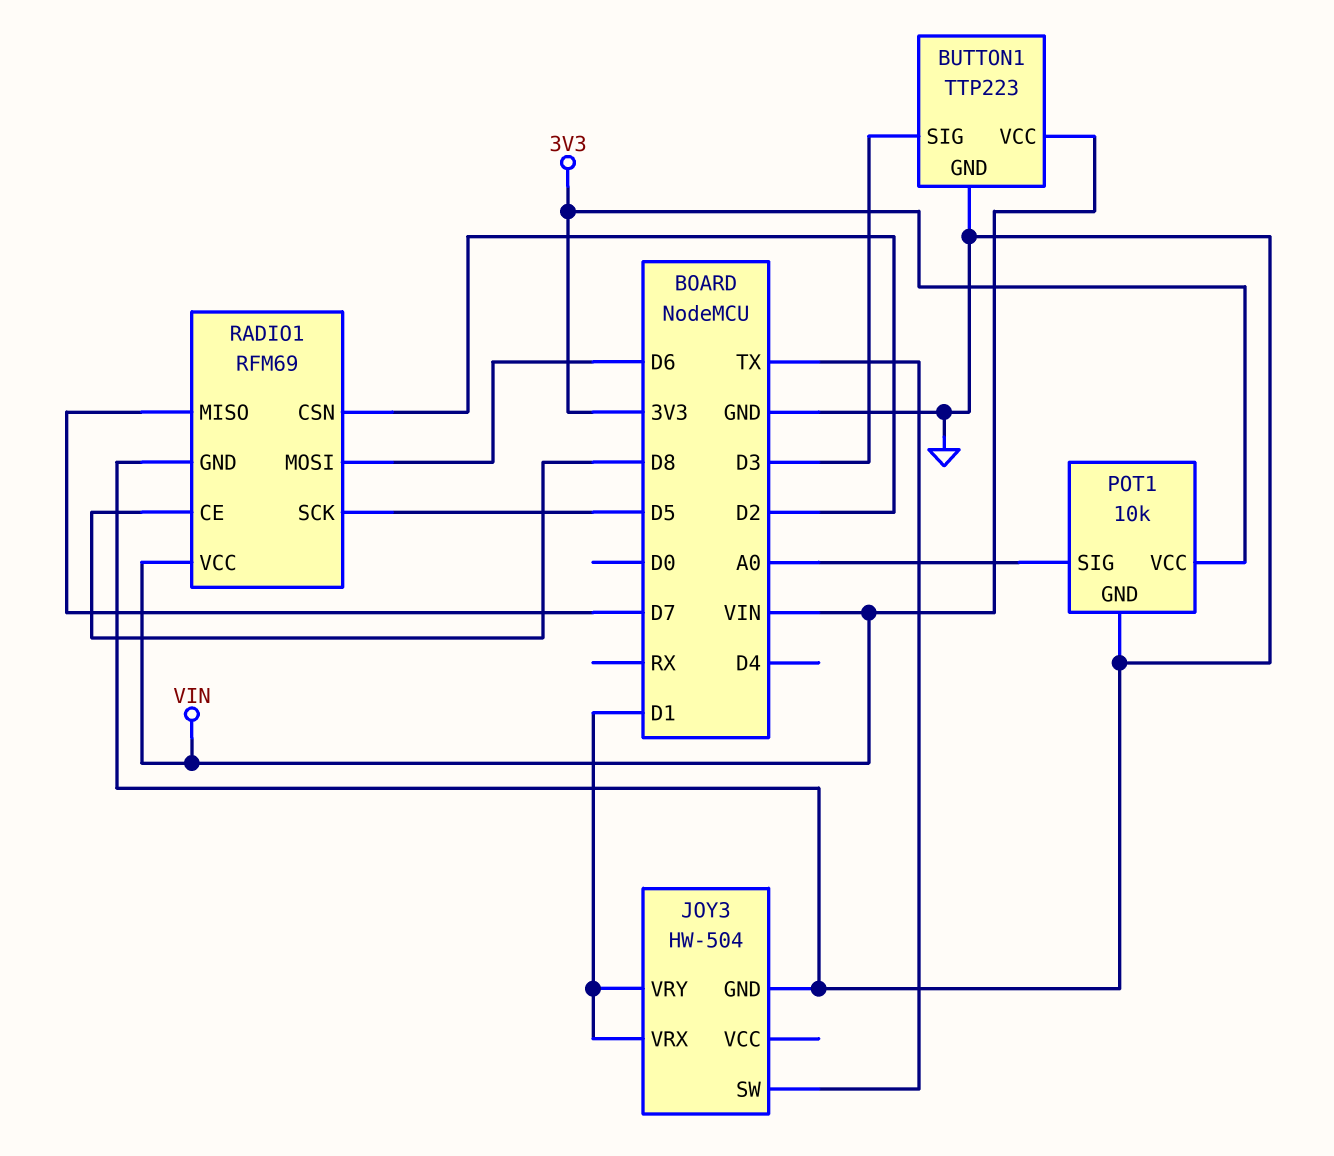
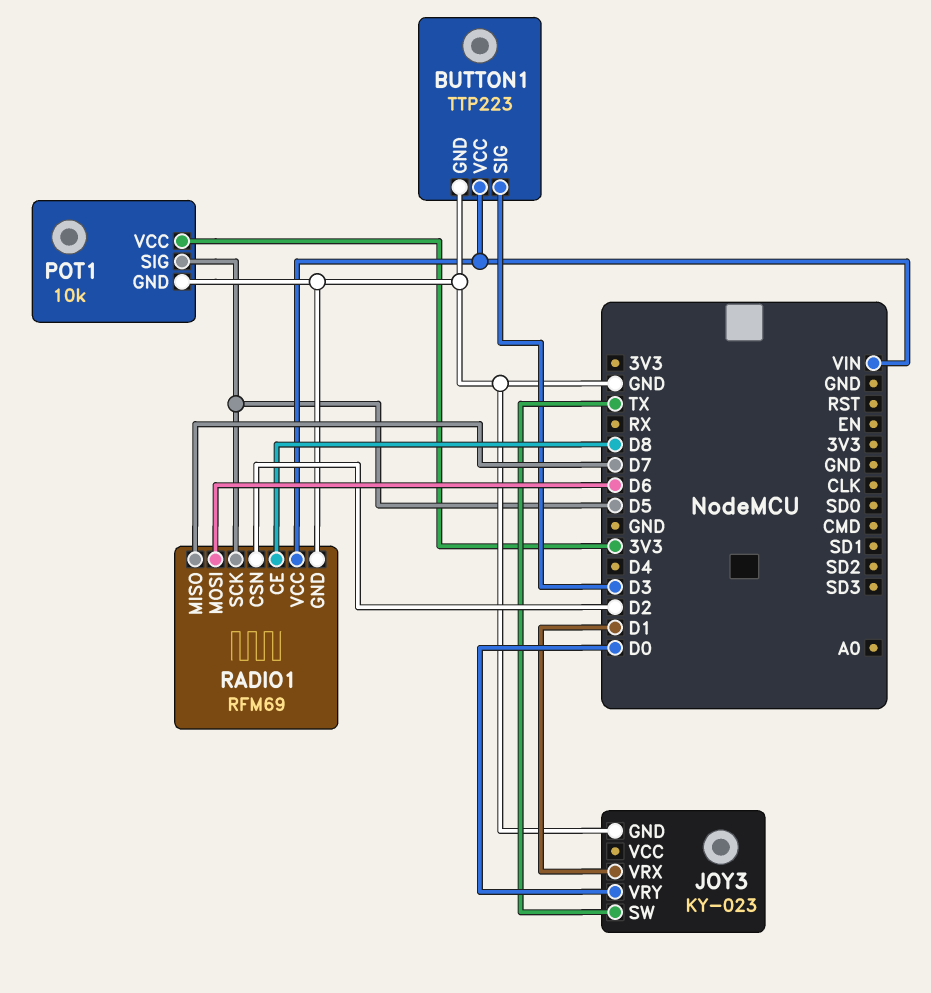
JOY3: HW-504 -> KY-023
JOY3 pin VRY: D1 -> D0
POT1 pin SIG: A0 -> D5

